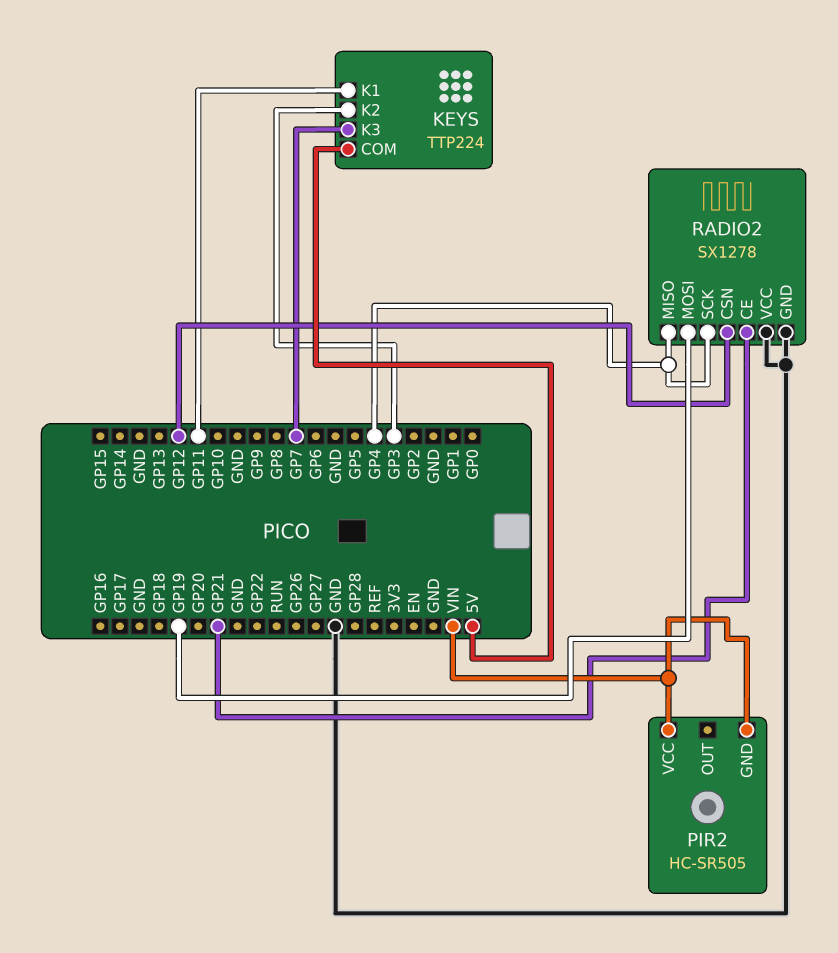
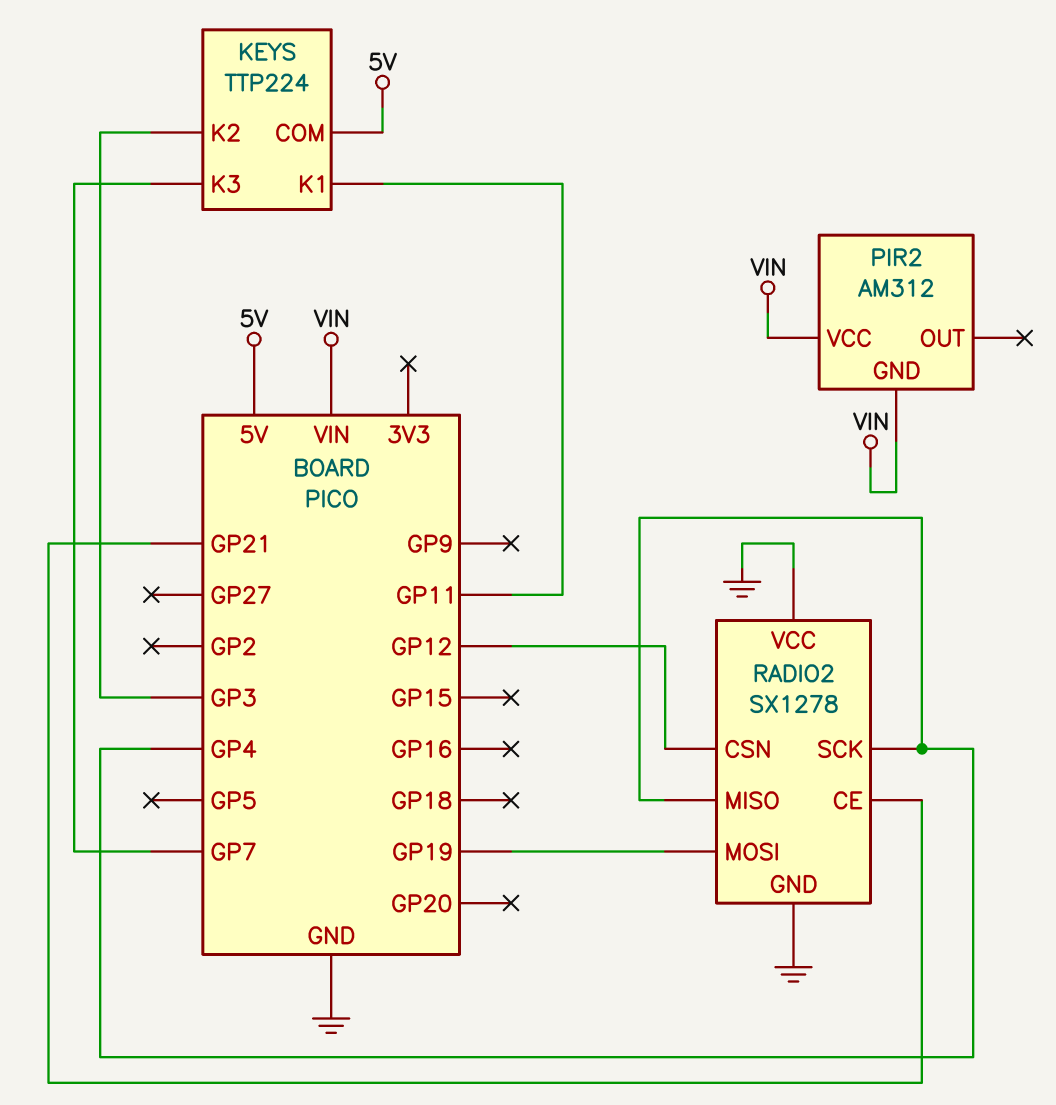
PIR2: HC-SR505 -> AM312

